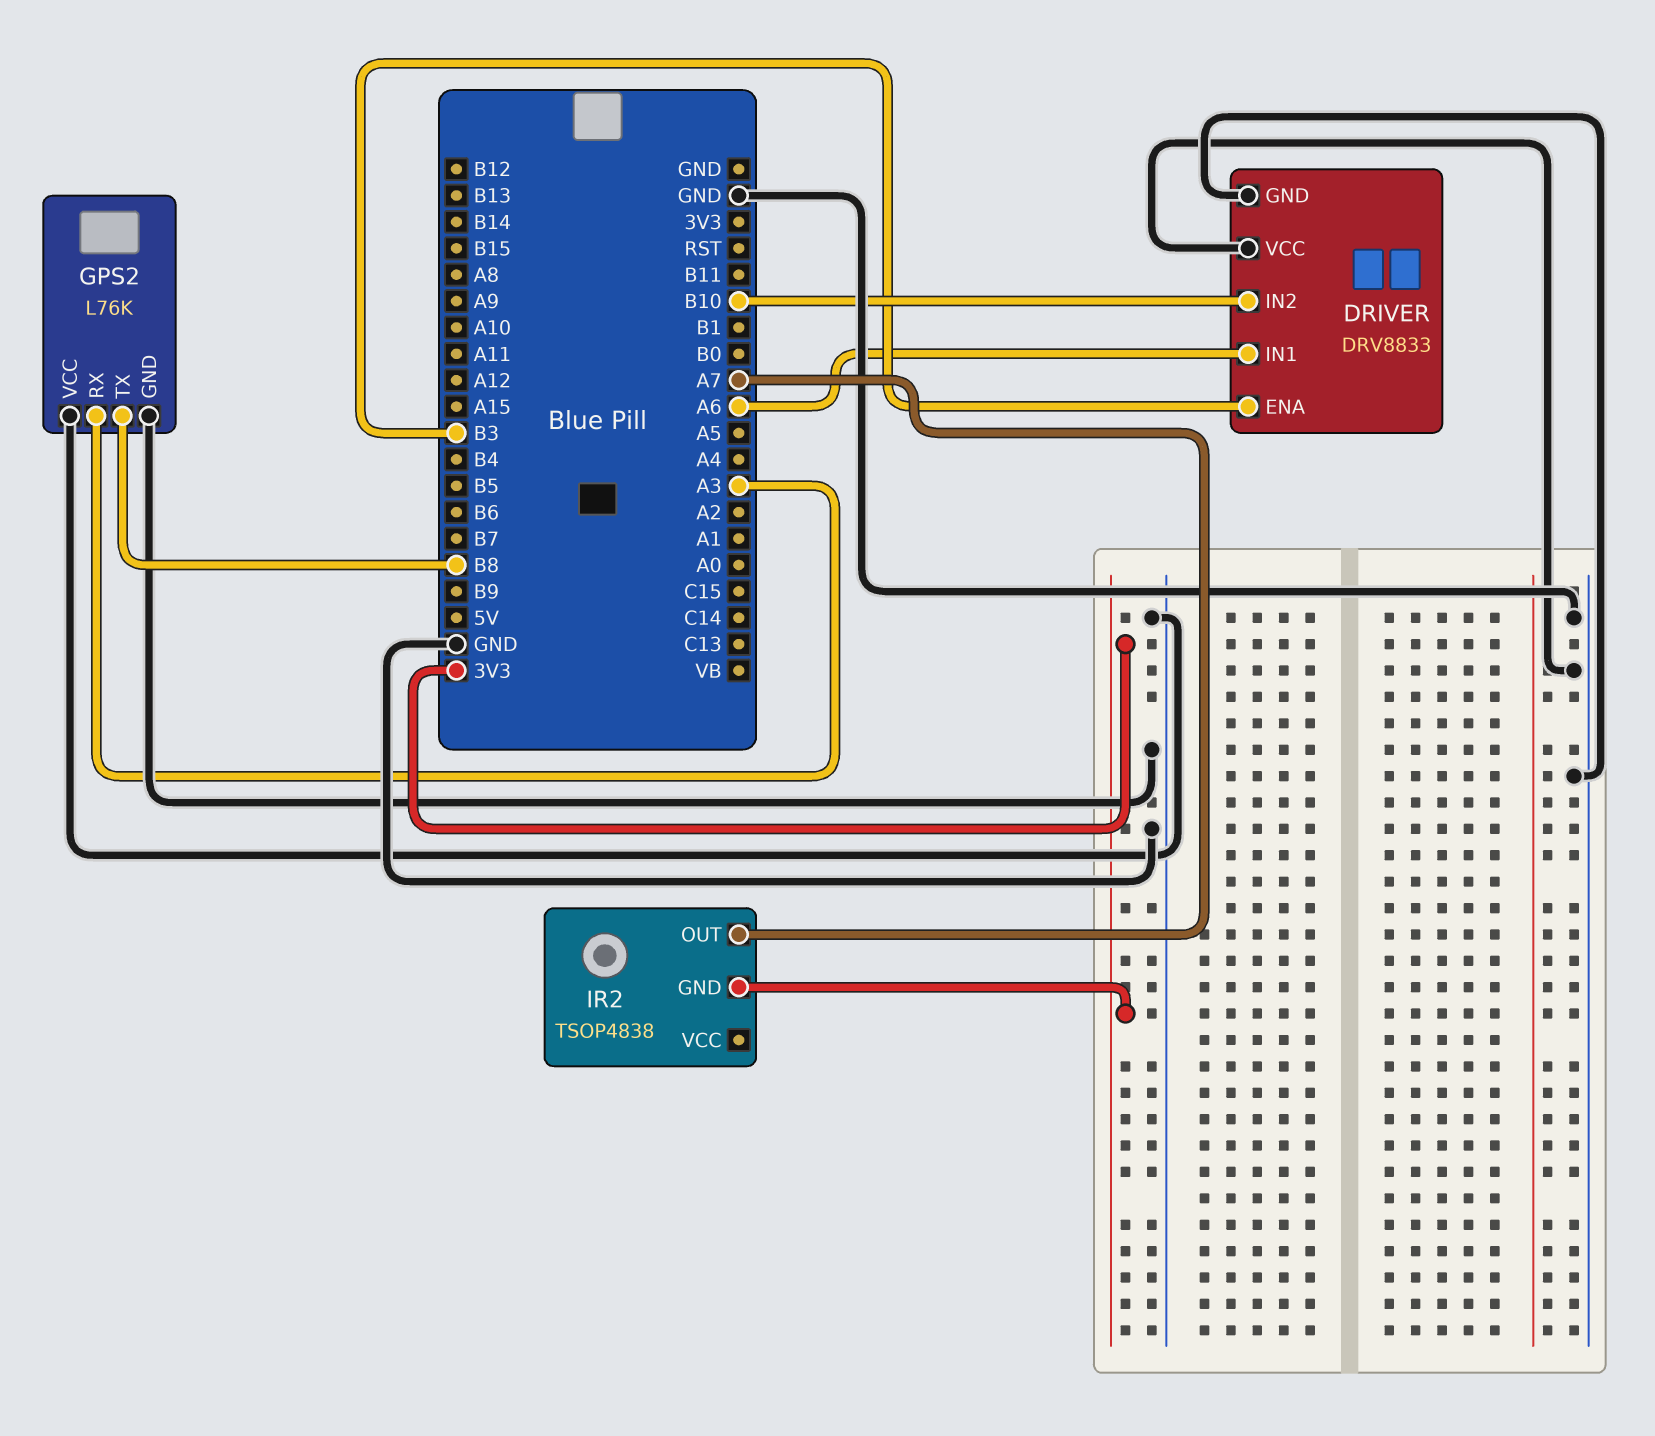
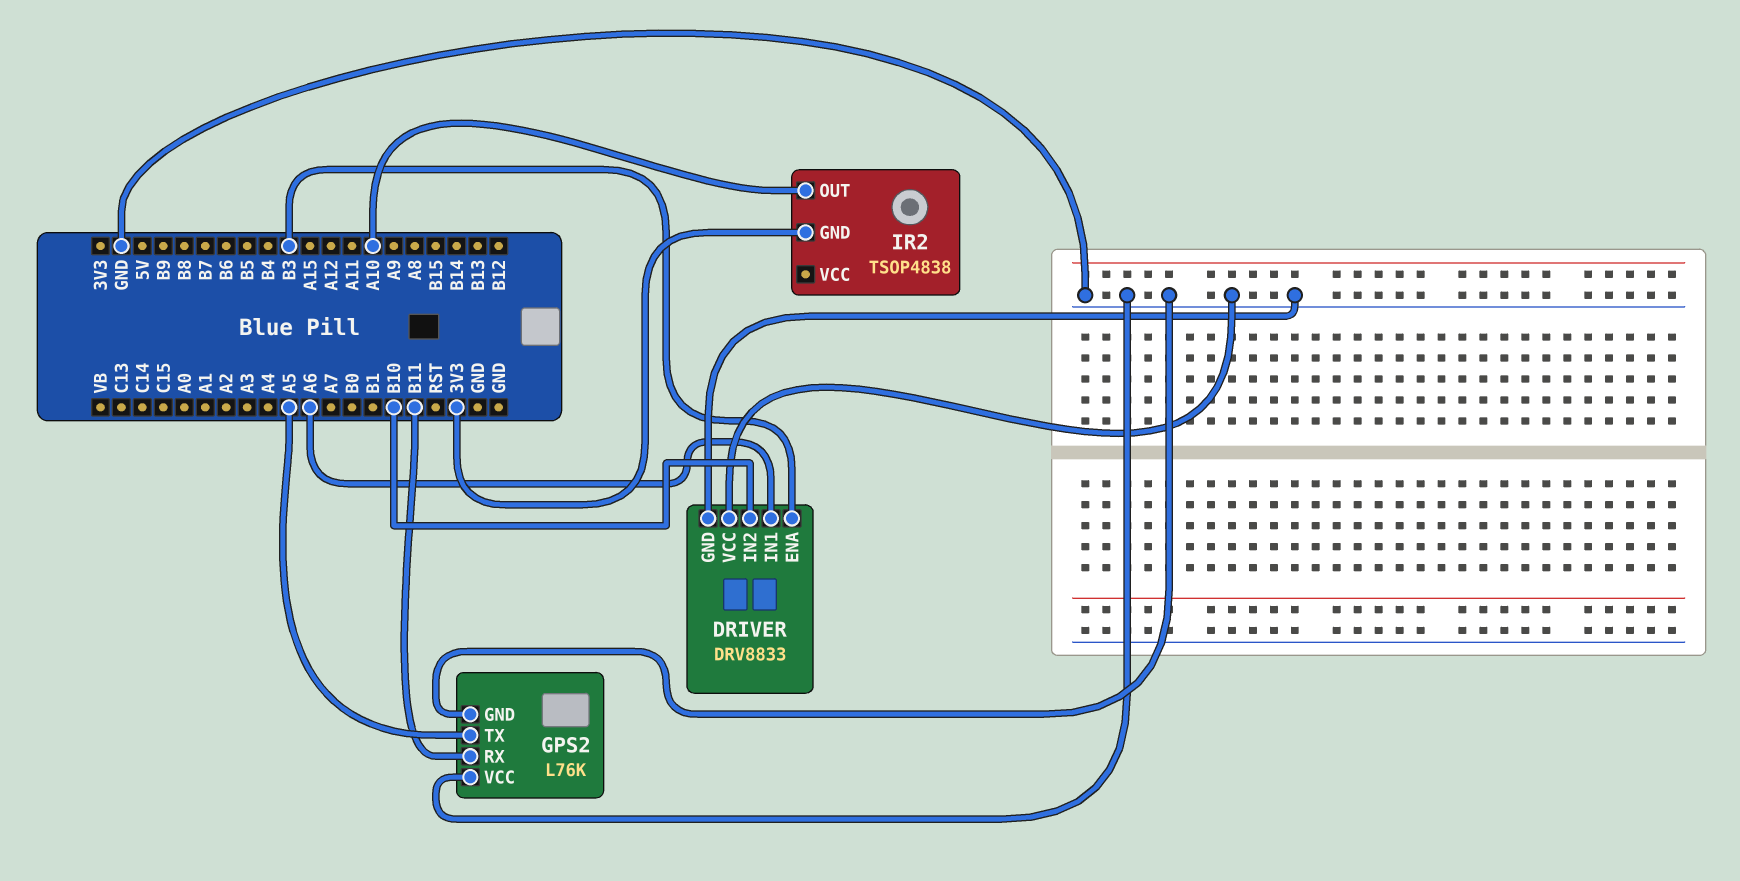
GPS2 pin RX: A3 -> B11
GPS2 pin TX: B8 -> A5
IR2 pin OUT: A7 -> A10

